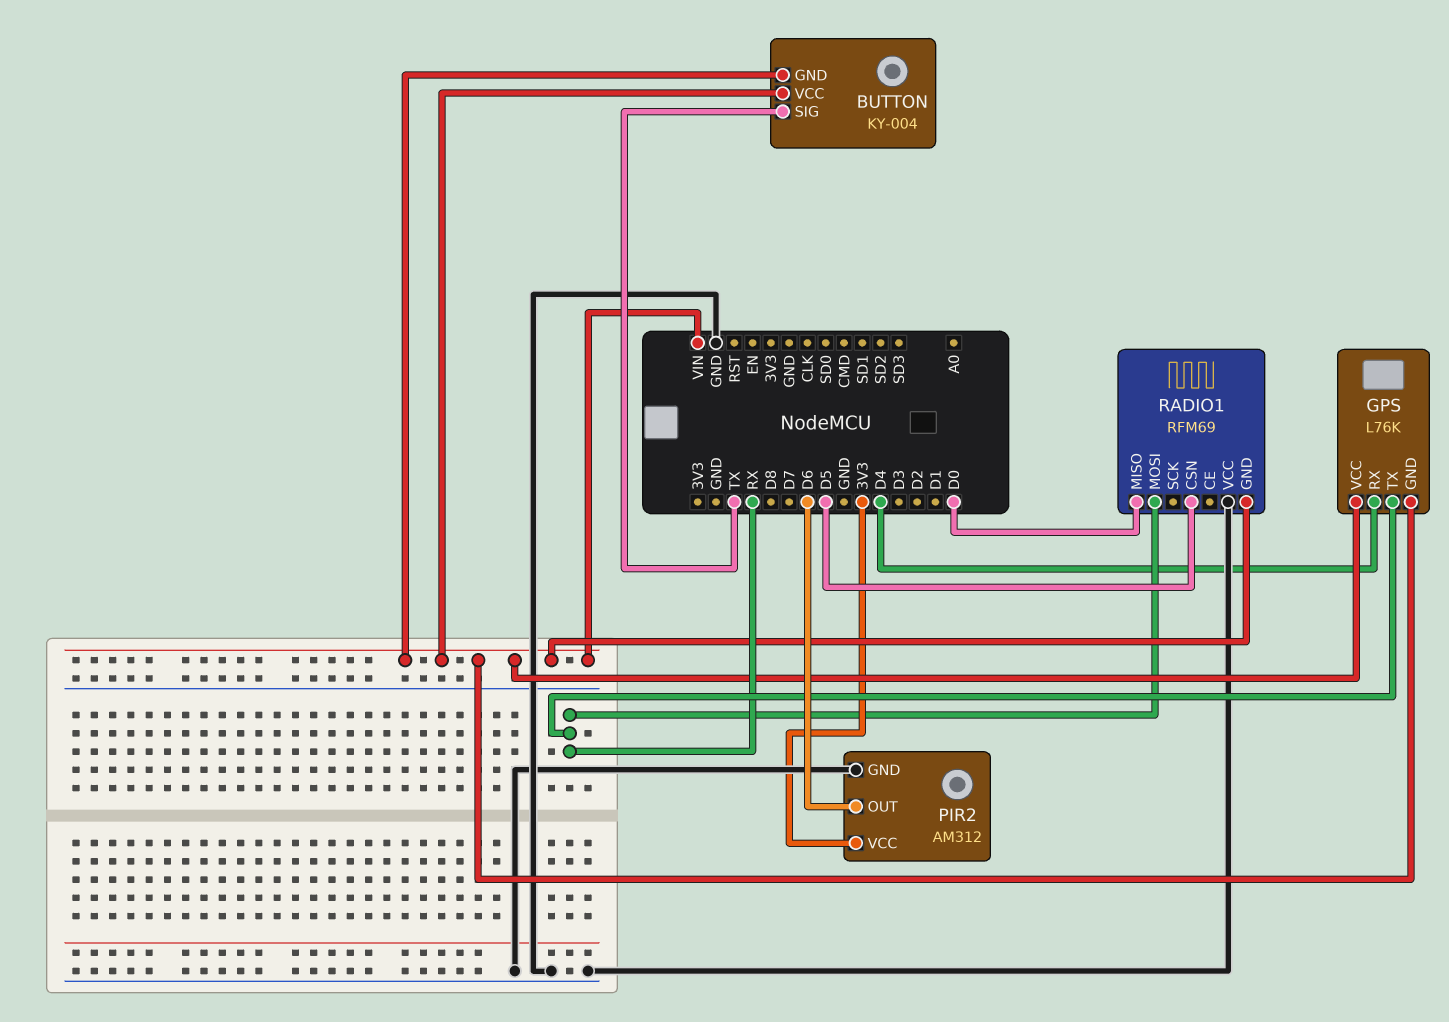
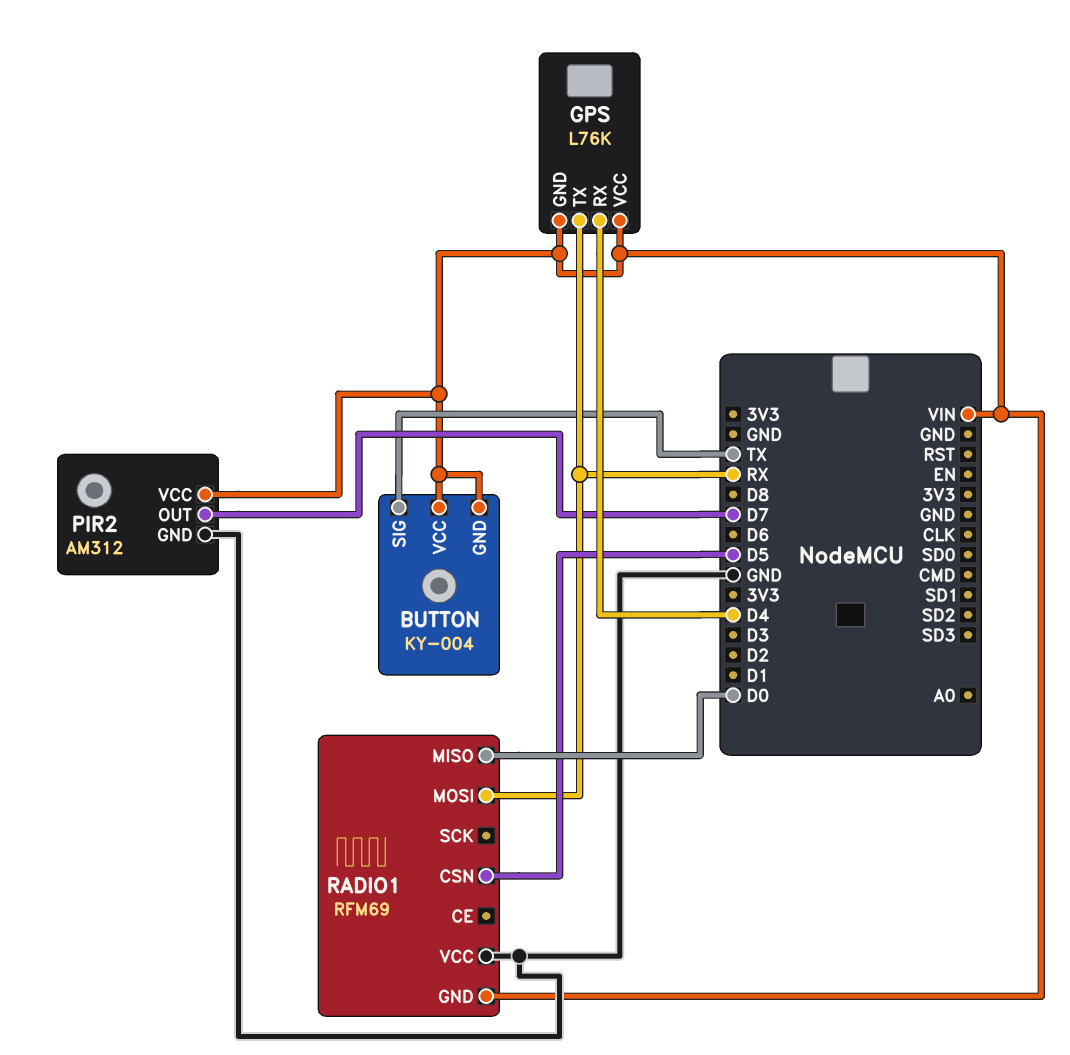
PIR2 pin OUT: D6 -> D7
PIR2 pin VCC: 3V3 -> VIN

